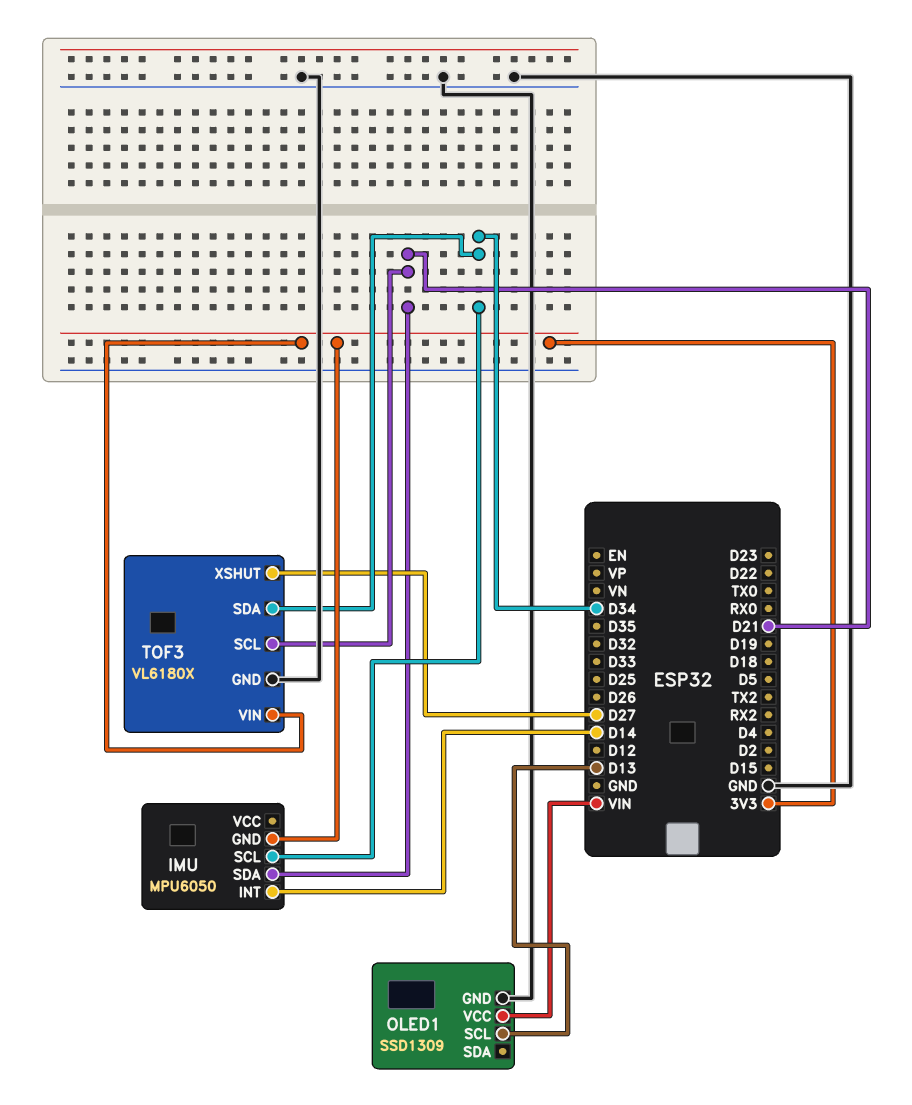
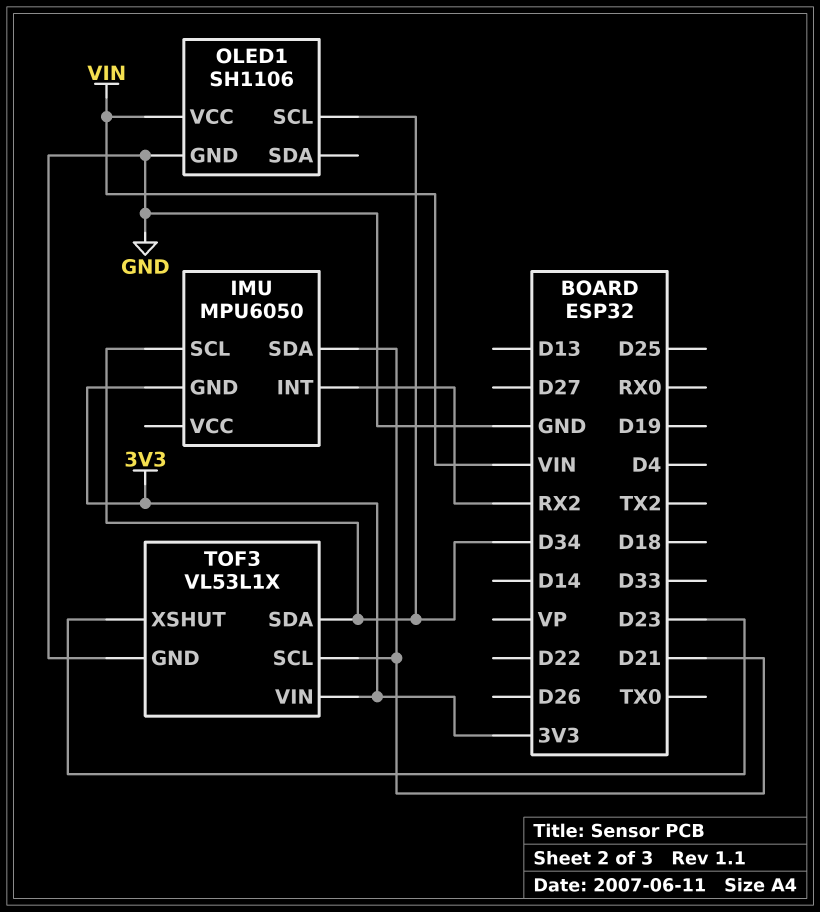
IMU pin INT: D14 -> RX2
OLED1: SSD1309 -> SH1106
OLED1 pin SCL: D13 -> D34
TOF3: VL6180X -> VL53L1X
TOF3 pin XSHUT: D27 -> D23

